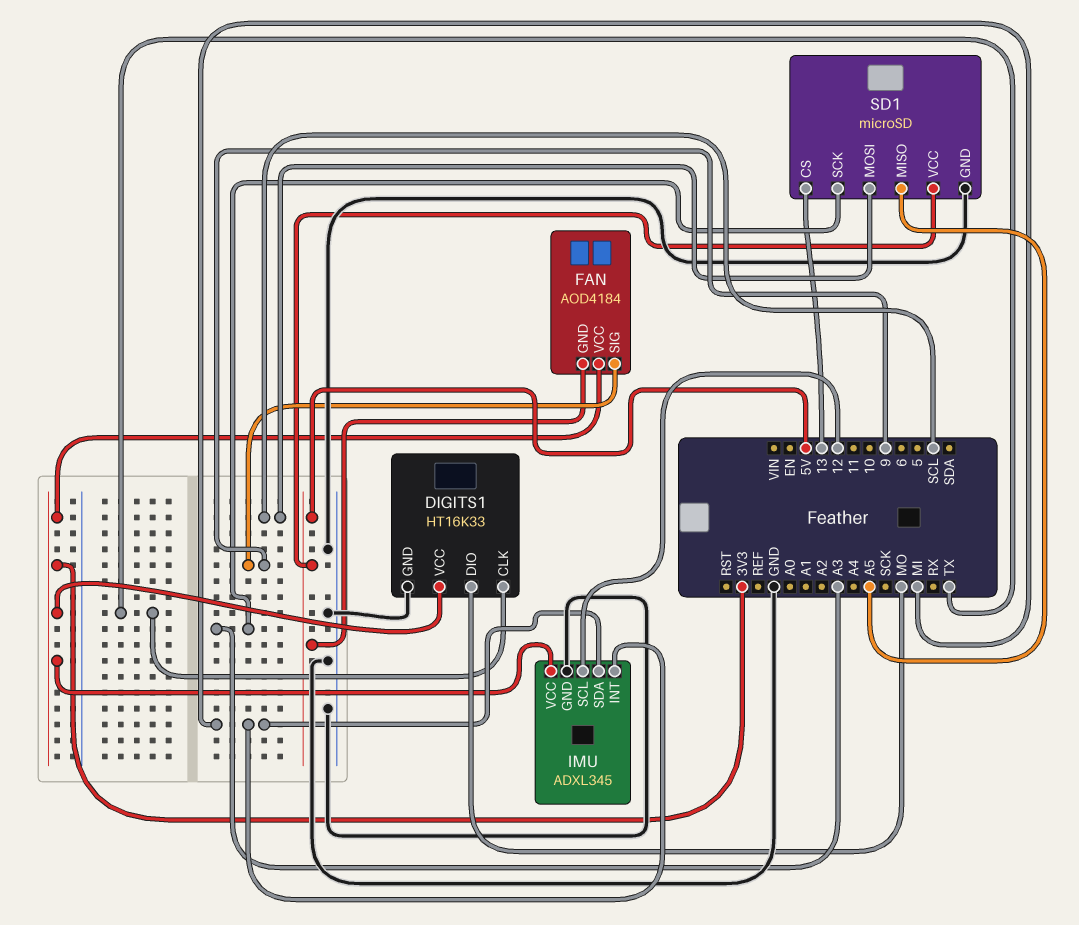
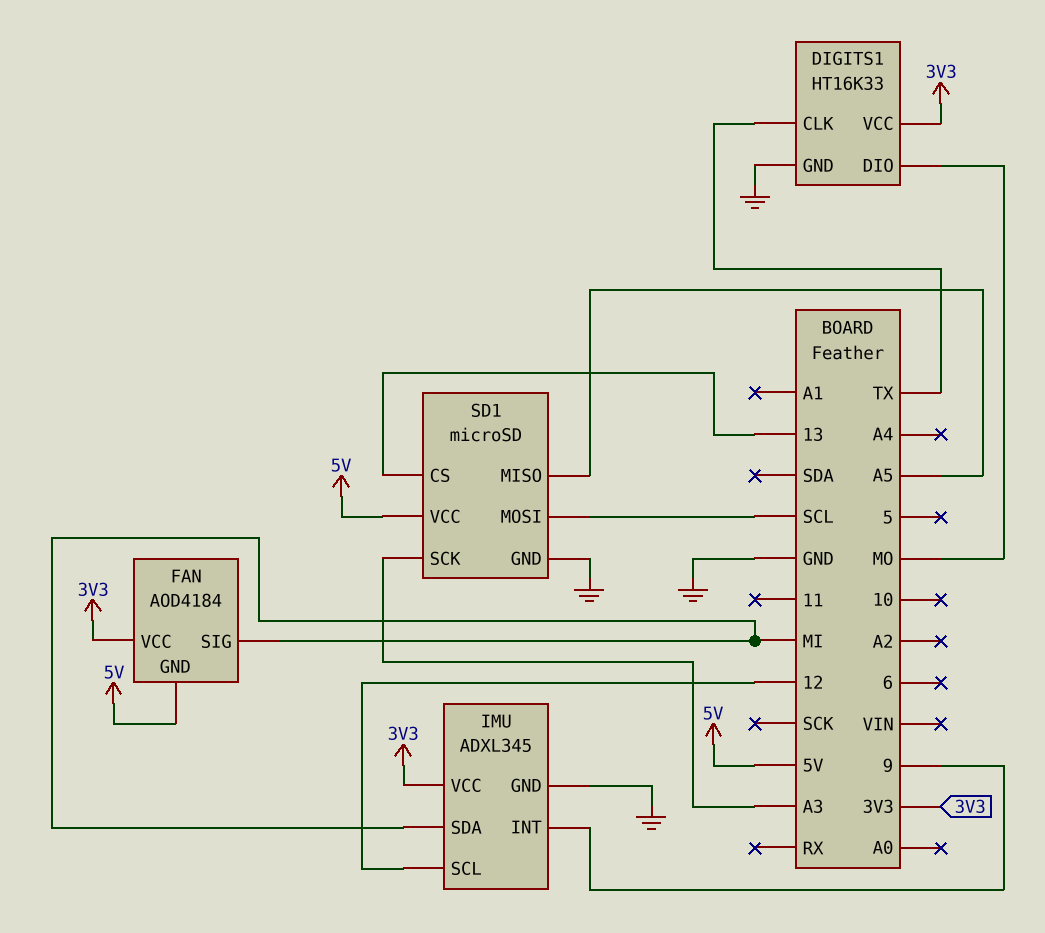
FAN pin SIG: 9 -> MI
IMU pin INT: MI -> 9

